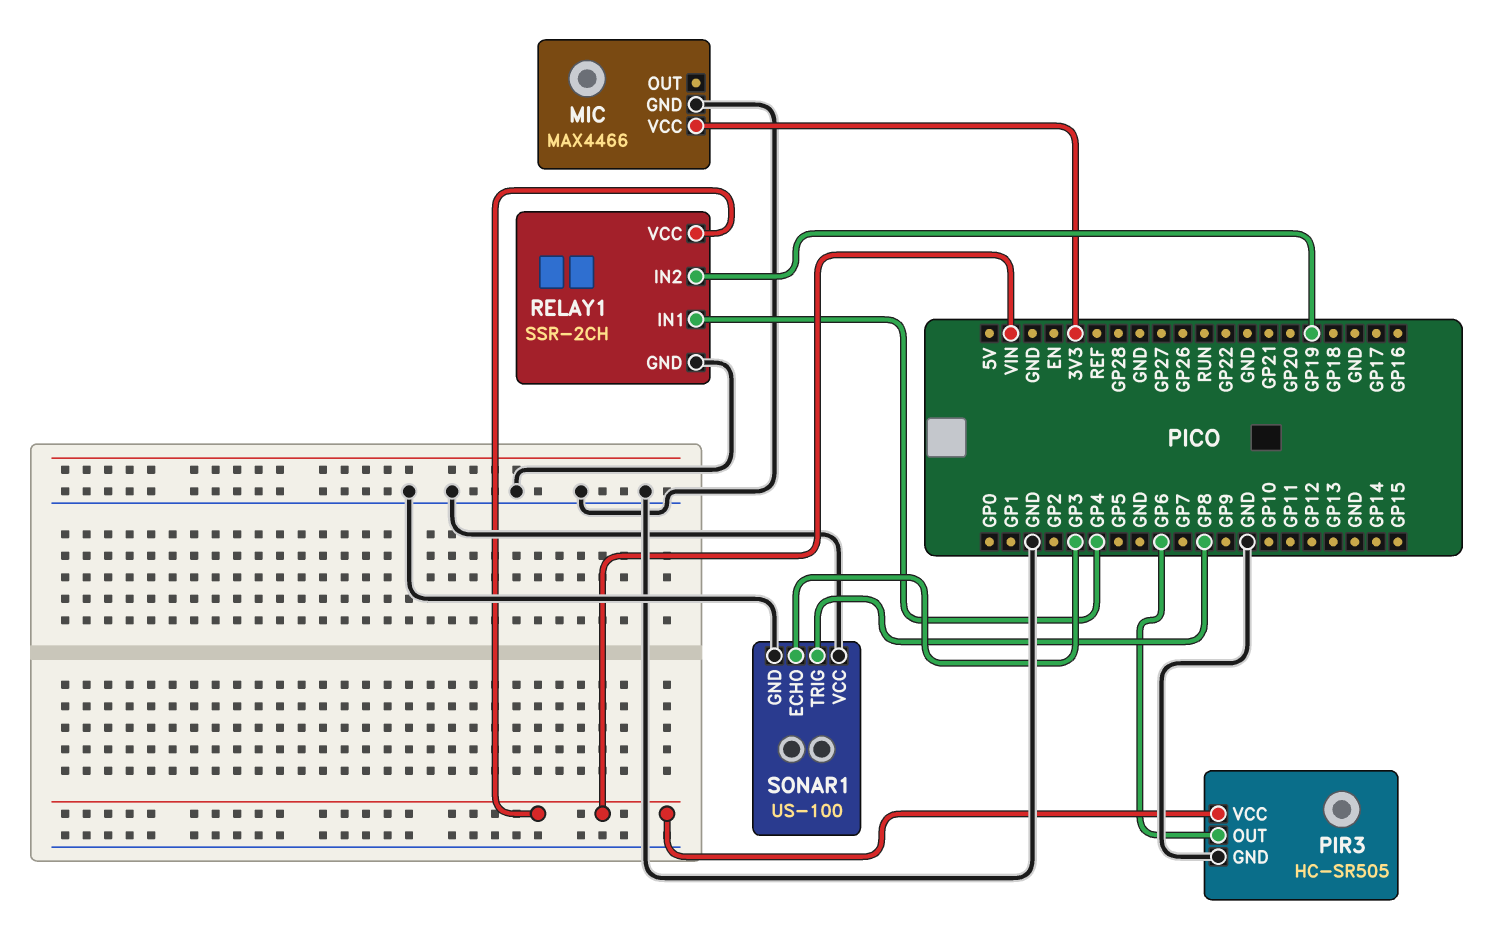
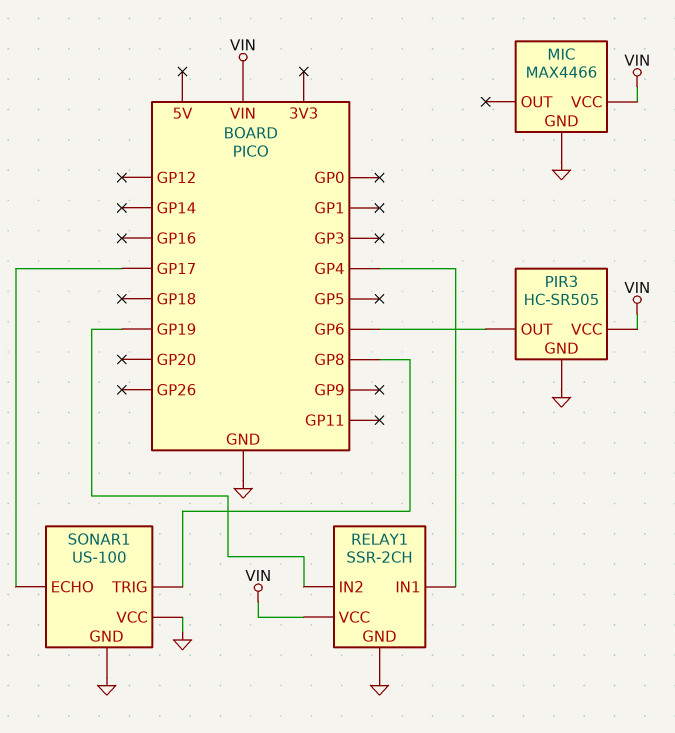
MIC pin VCC: 3V3 -> VIN
SONAR1 pin ECHO: GP3 -> GP17

